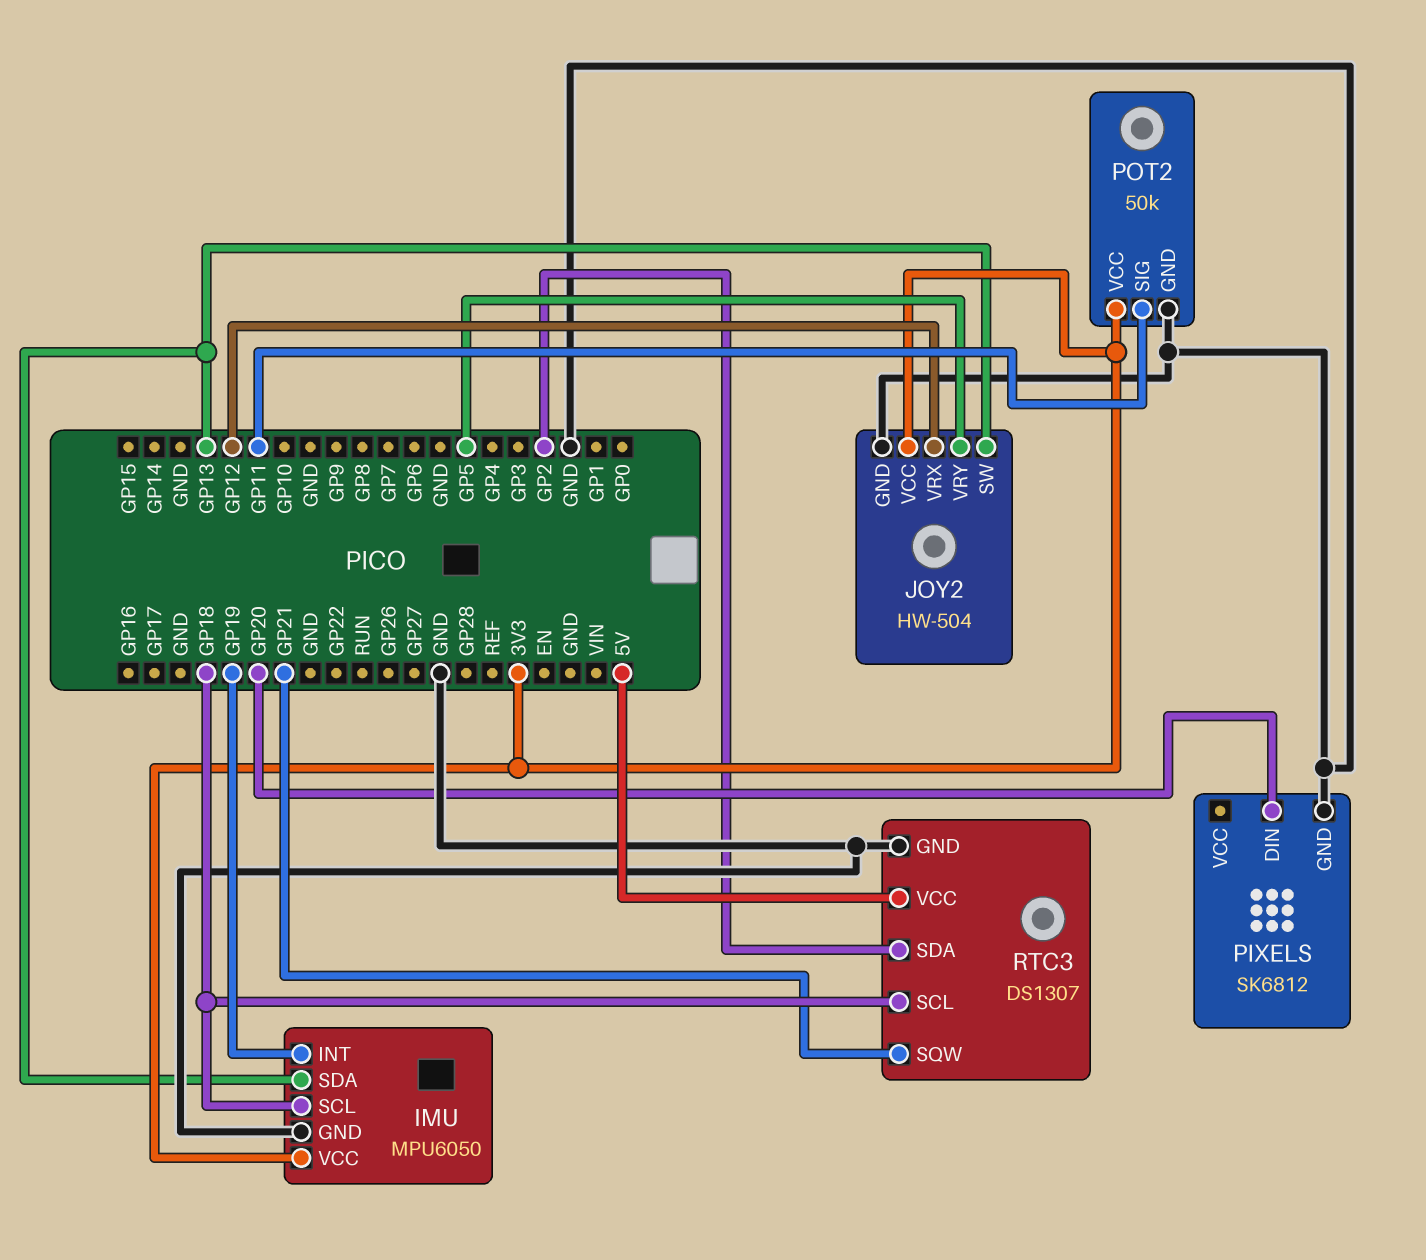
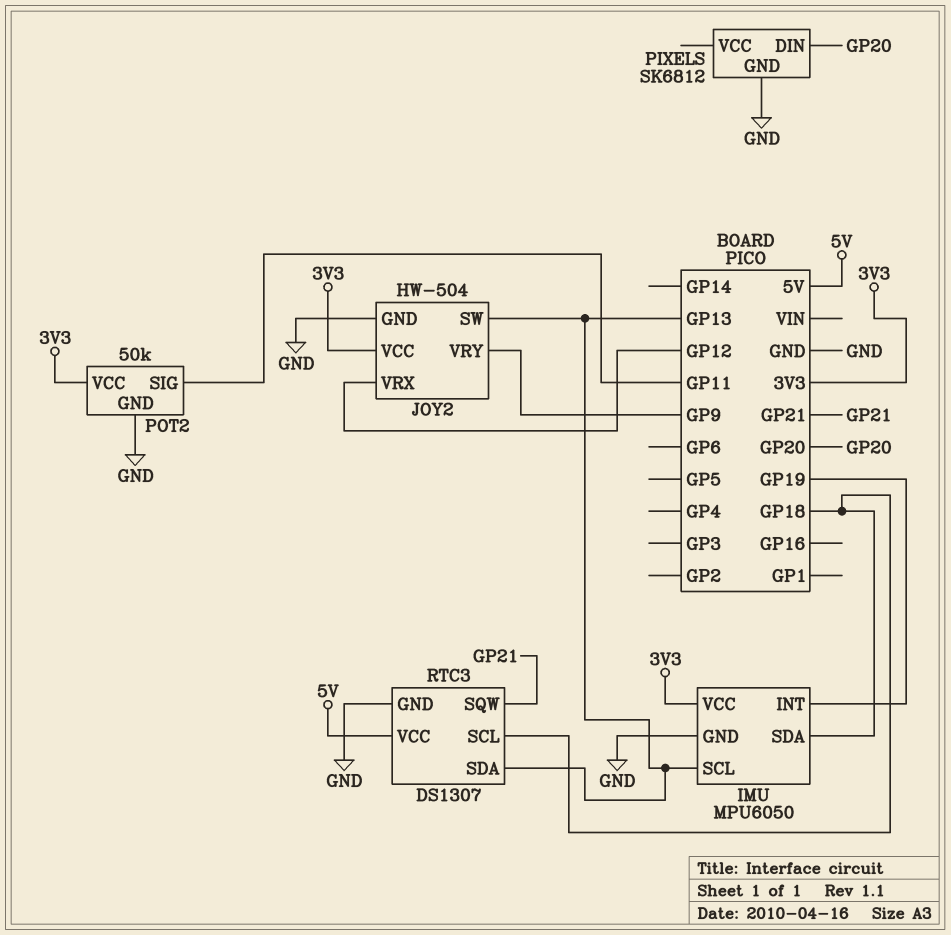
IMU pin SCL: GP18 -> GP13
IMU pin SDA: GP13 -> GP18
JOY2 pin VRY: GP5 -> GP9
RTC3 pin SDA: GP2 -> GP13

